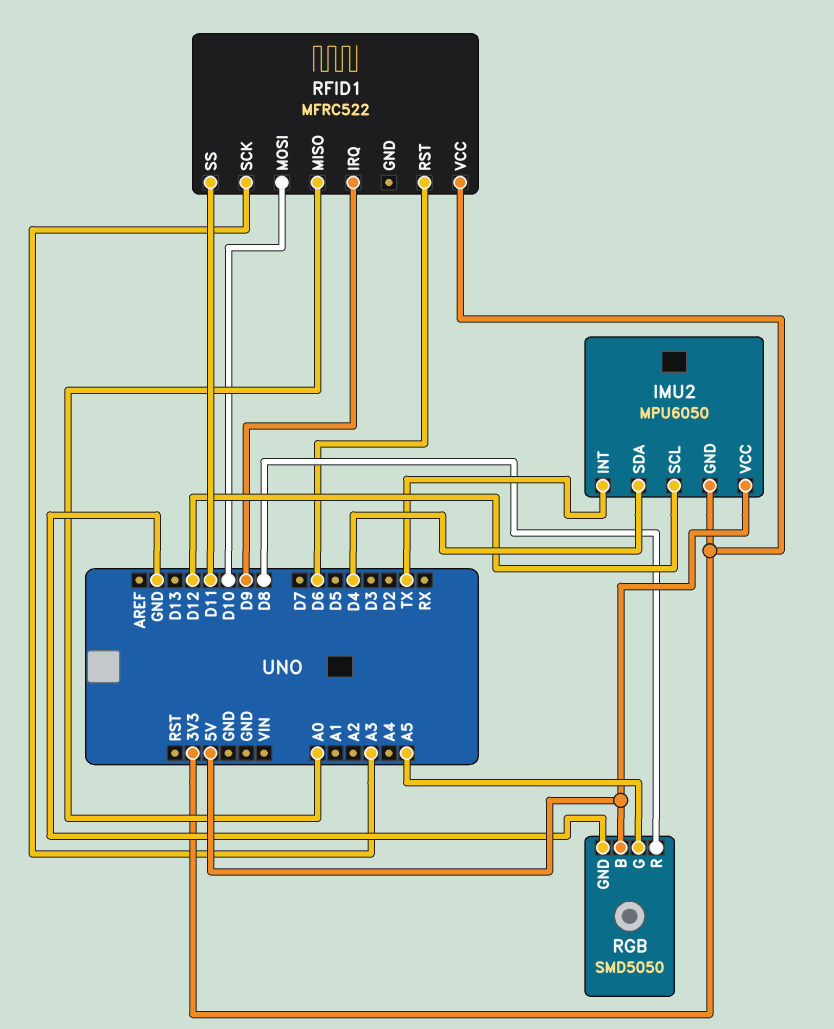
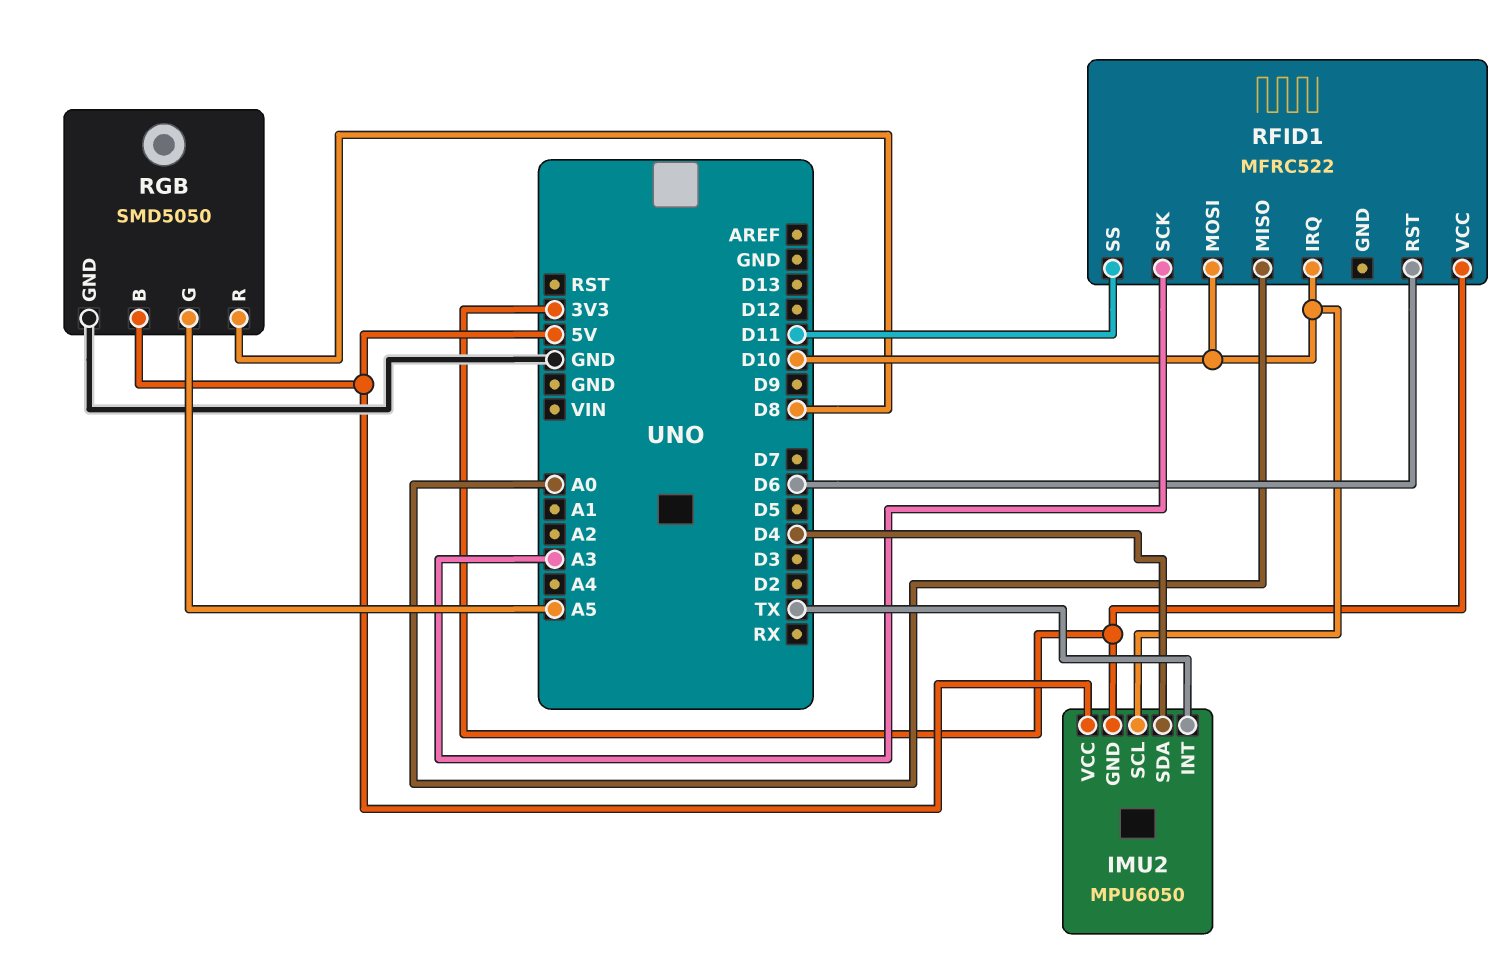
IMU2 pin SCL: D12 -> D10
RFID1 pin IRQ: D9 -> D10

